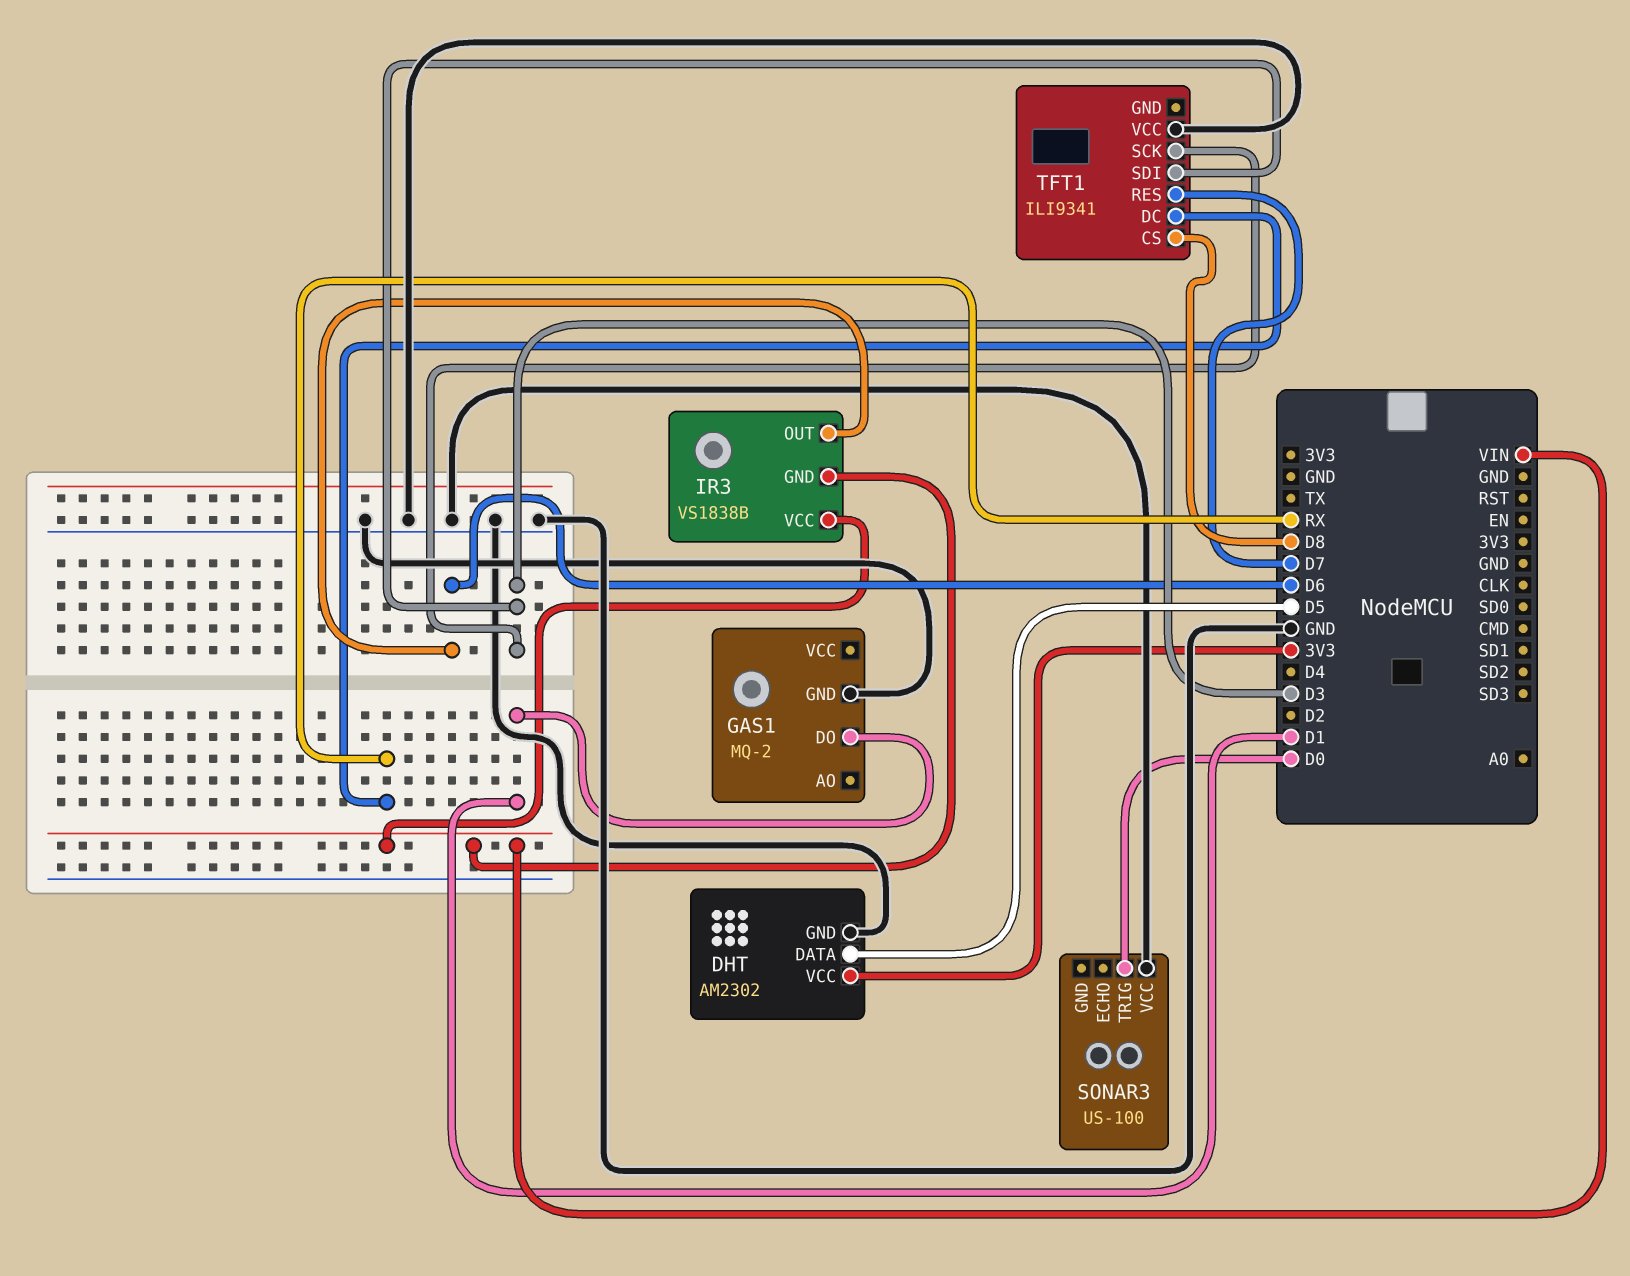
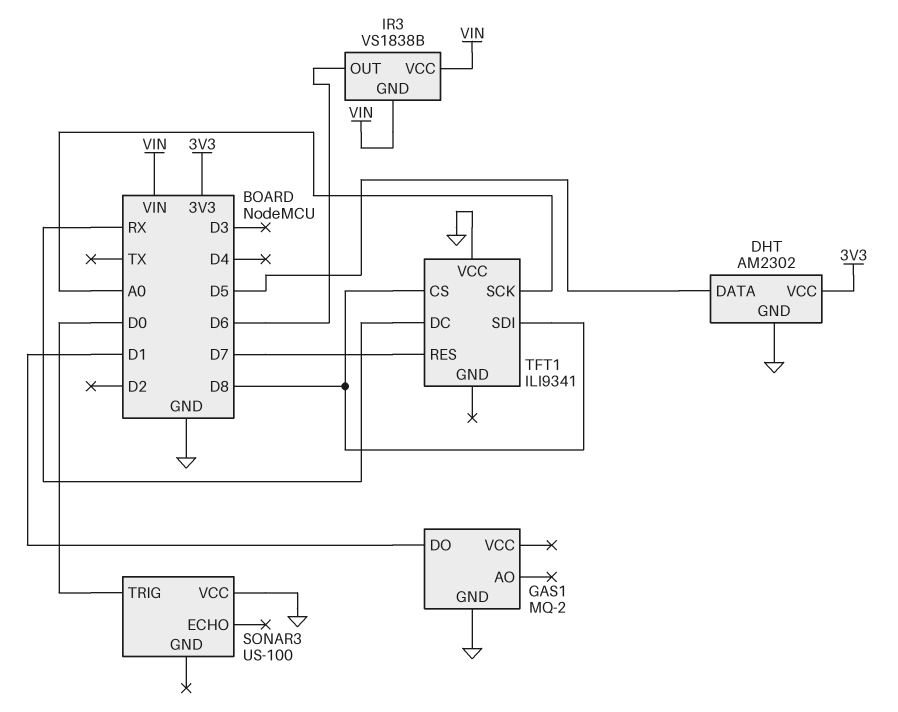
TFT1 pin SCK: D3 -> A0
TFT1 pin SDI: D3 -> D8

